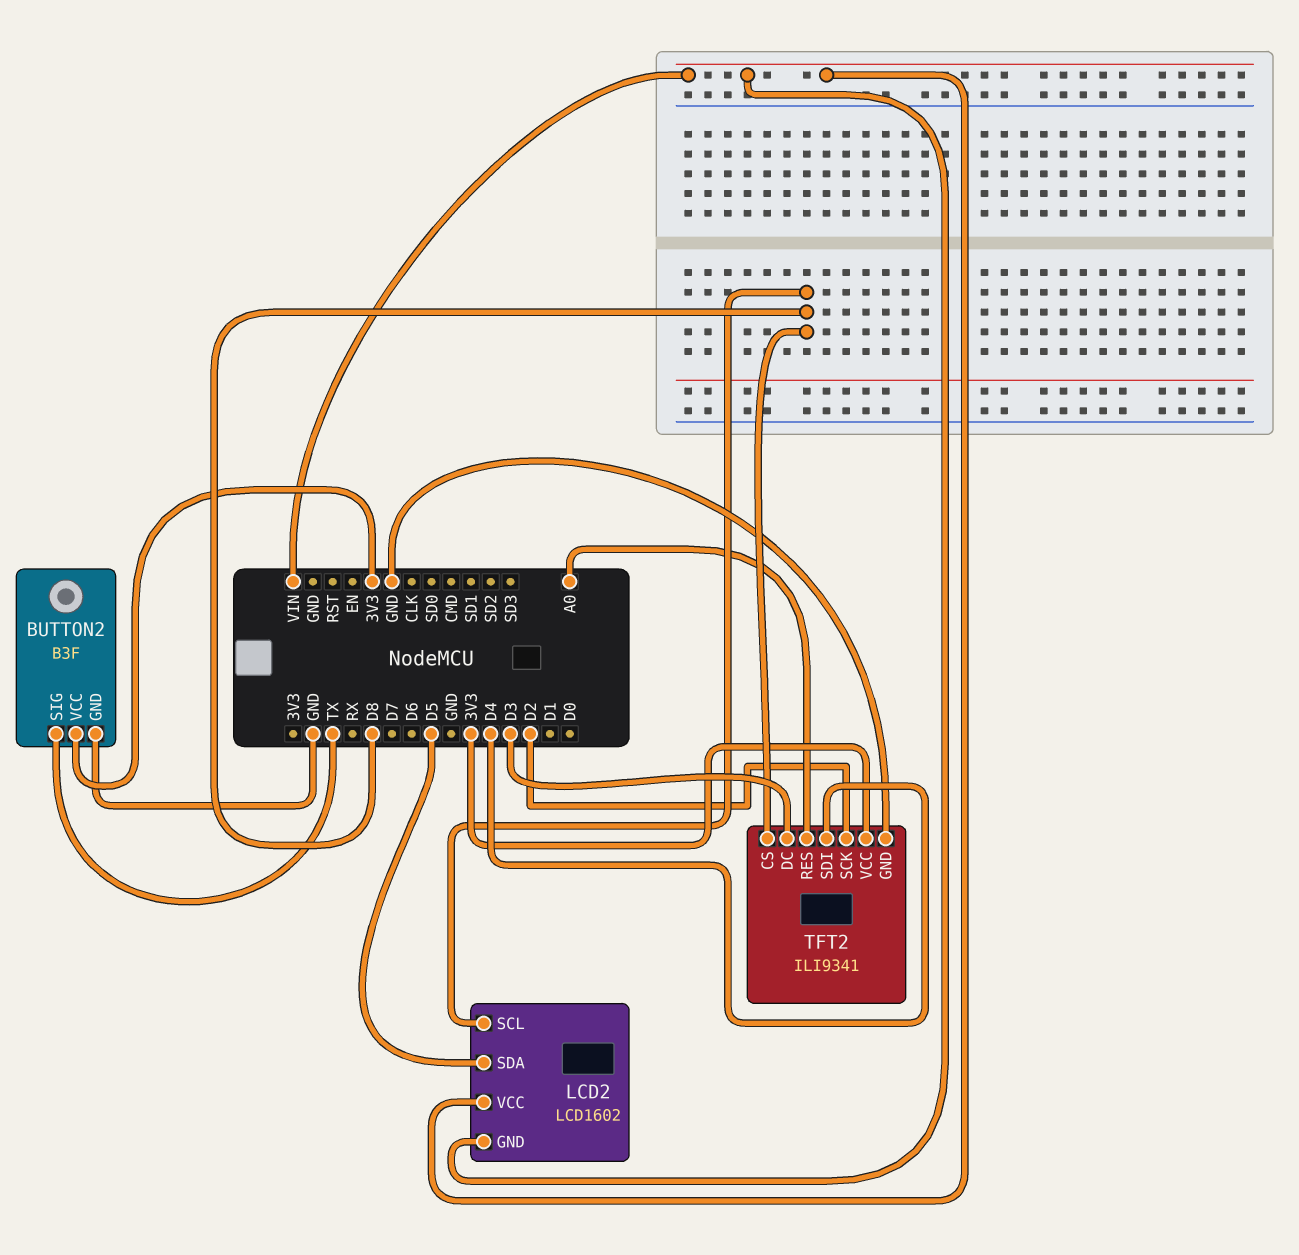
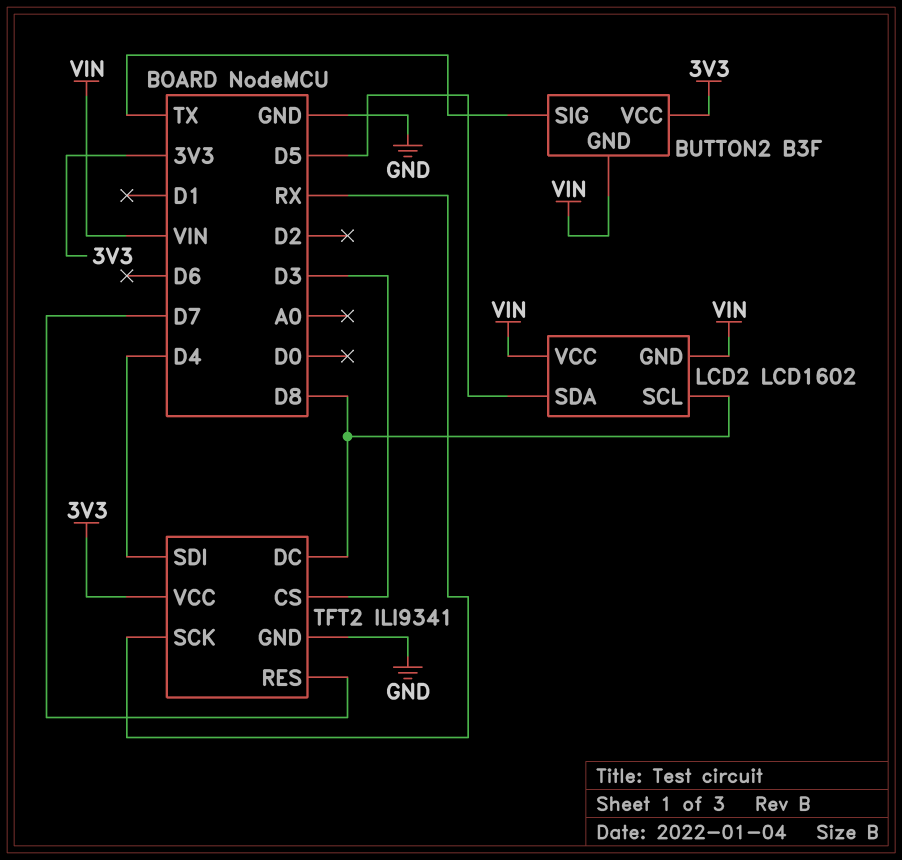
BUTTON2 pin GND: GND -> VIN
TFT2 pin CS: D8 -> D3
TFT2 pin DC: D3 -> D8
TFT2 pin RES: A0 -> D7
TFT2 pin SCK: D2 -> RX

